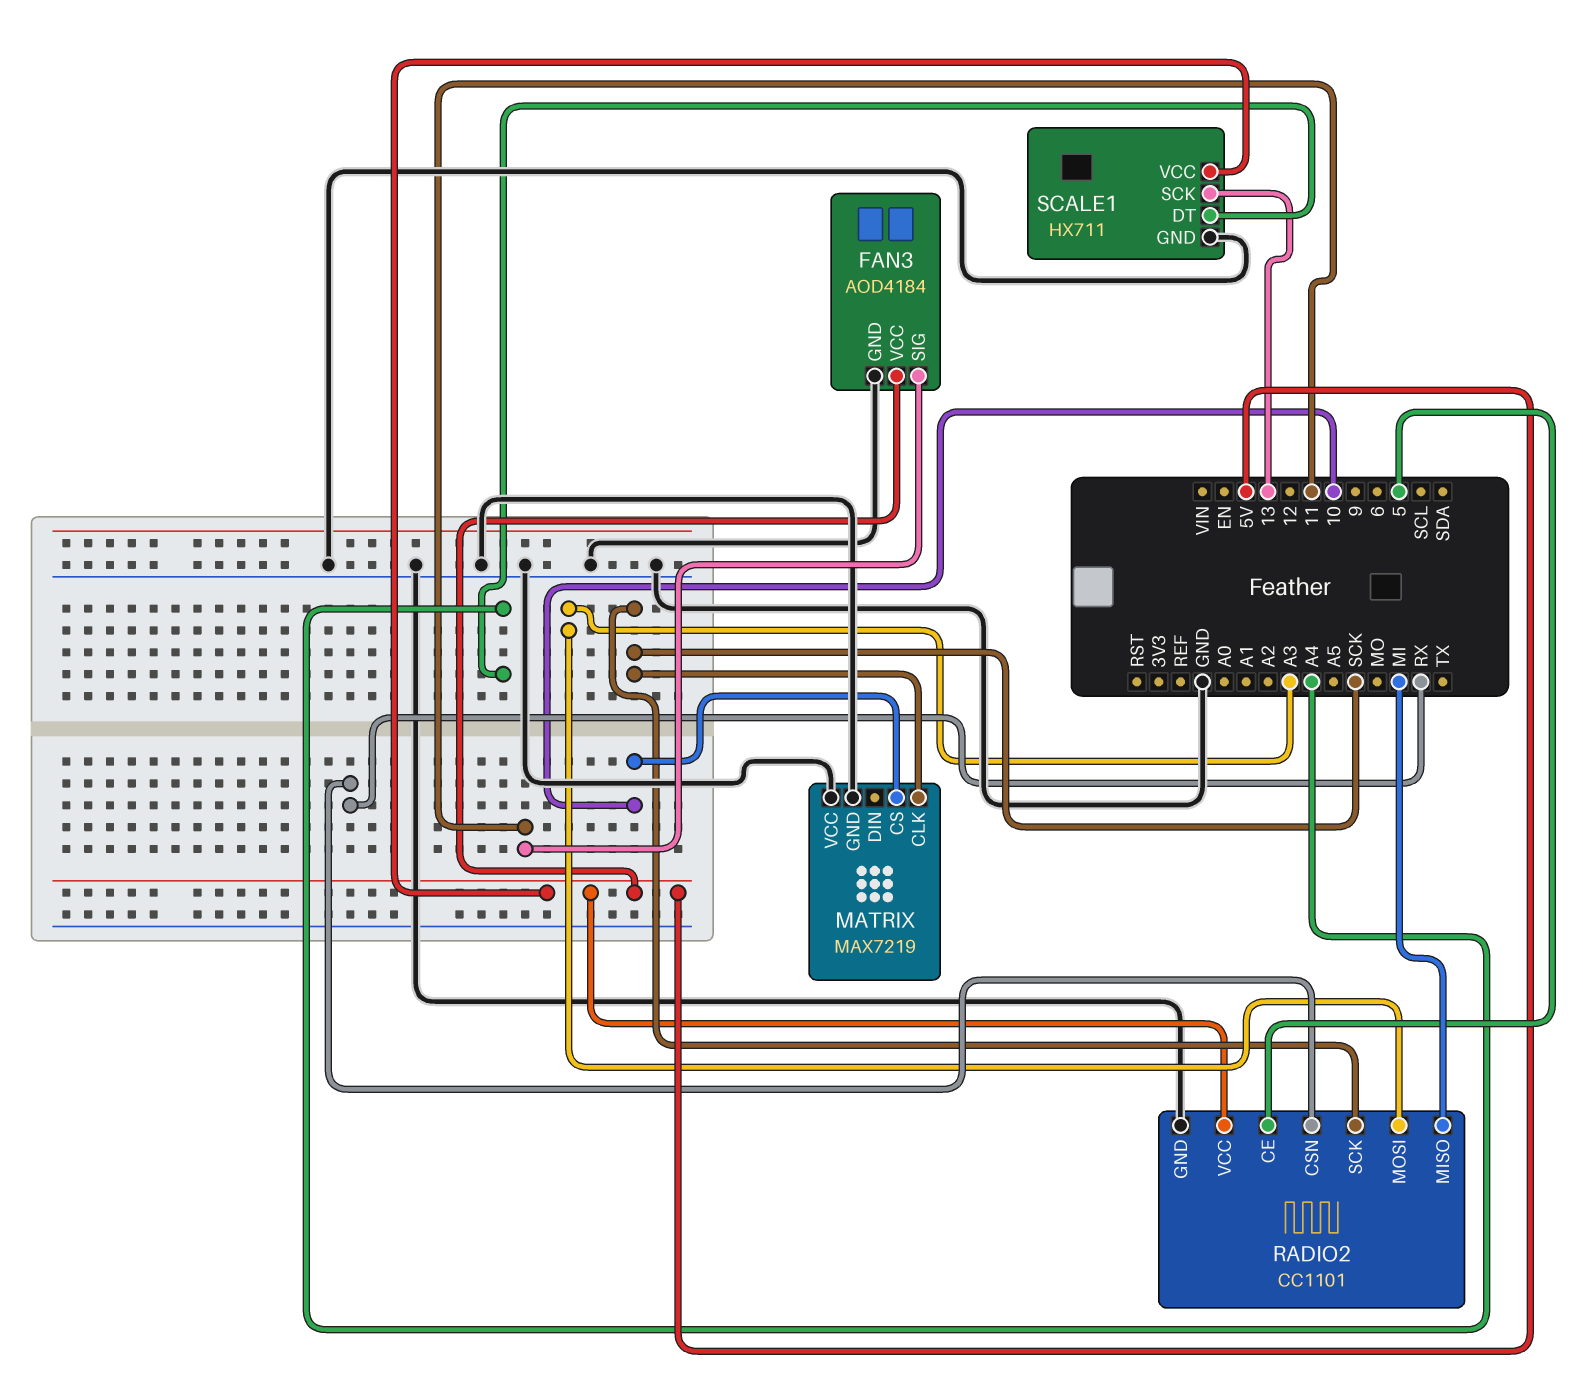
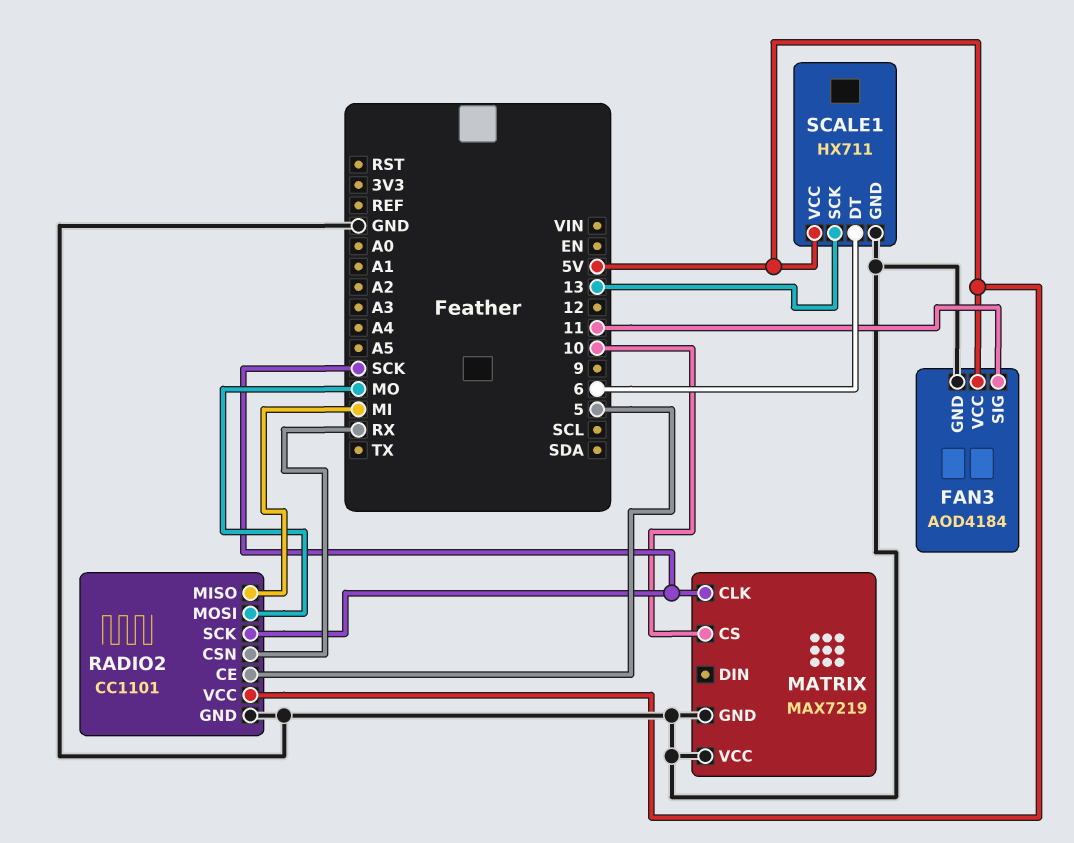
RADIO2 pin MOSI: A3 -> MO
SCALE1 pin DT: A4 -> 6

